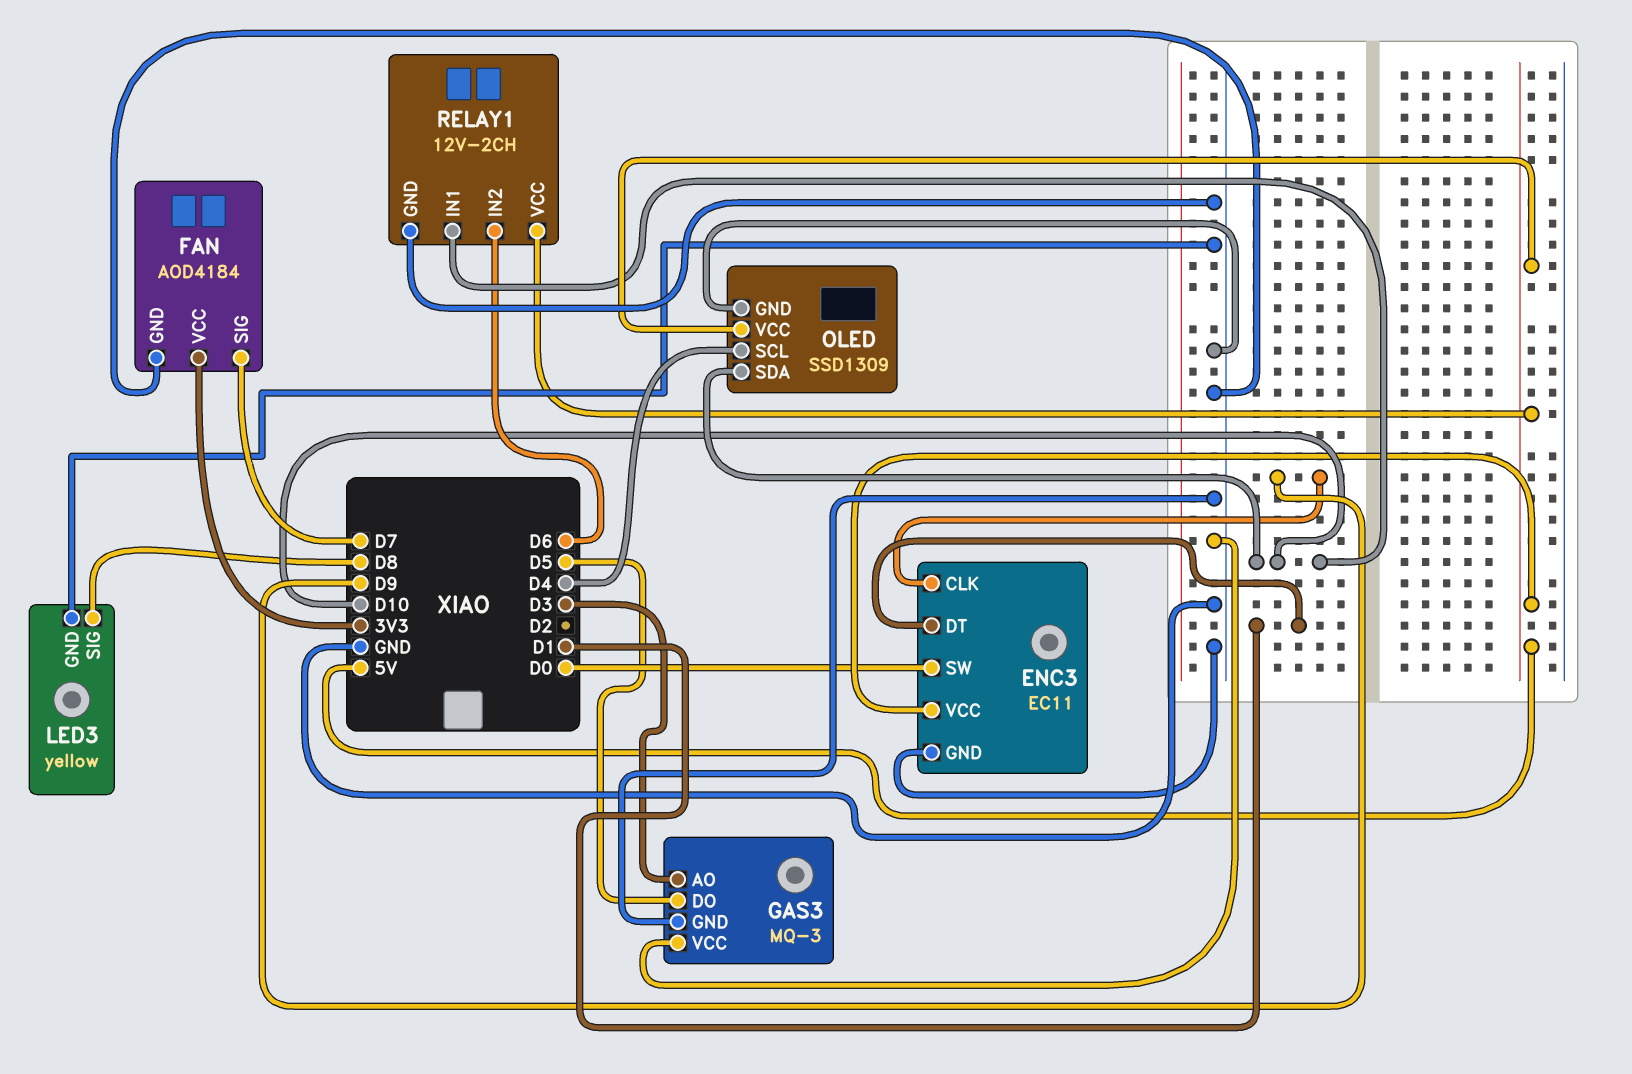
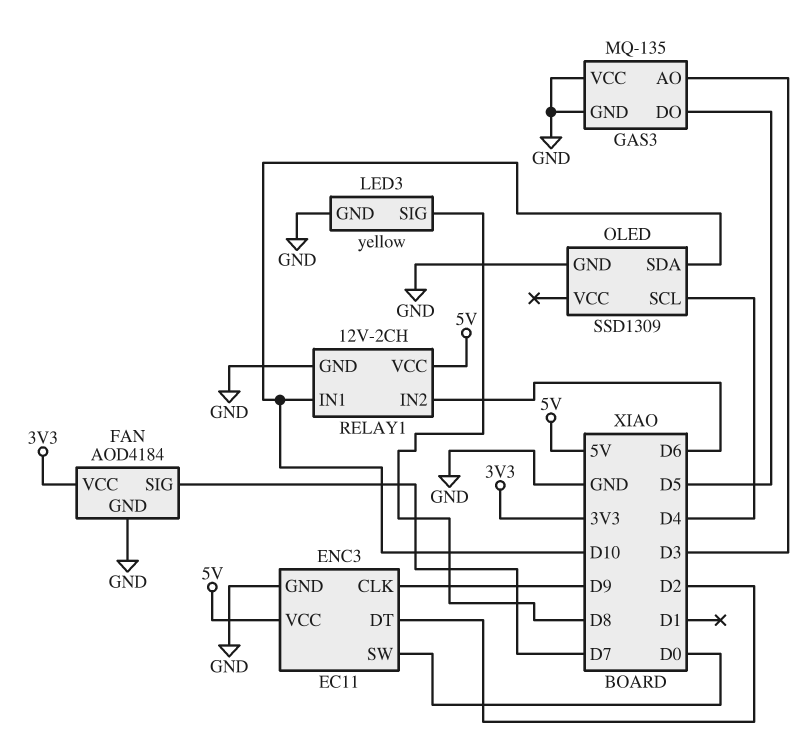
ENC3 pin DT: D1 -> D2
GAS3: MQ-3 -> MQ-135
OLED pin VCC: 5V -> none

